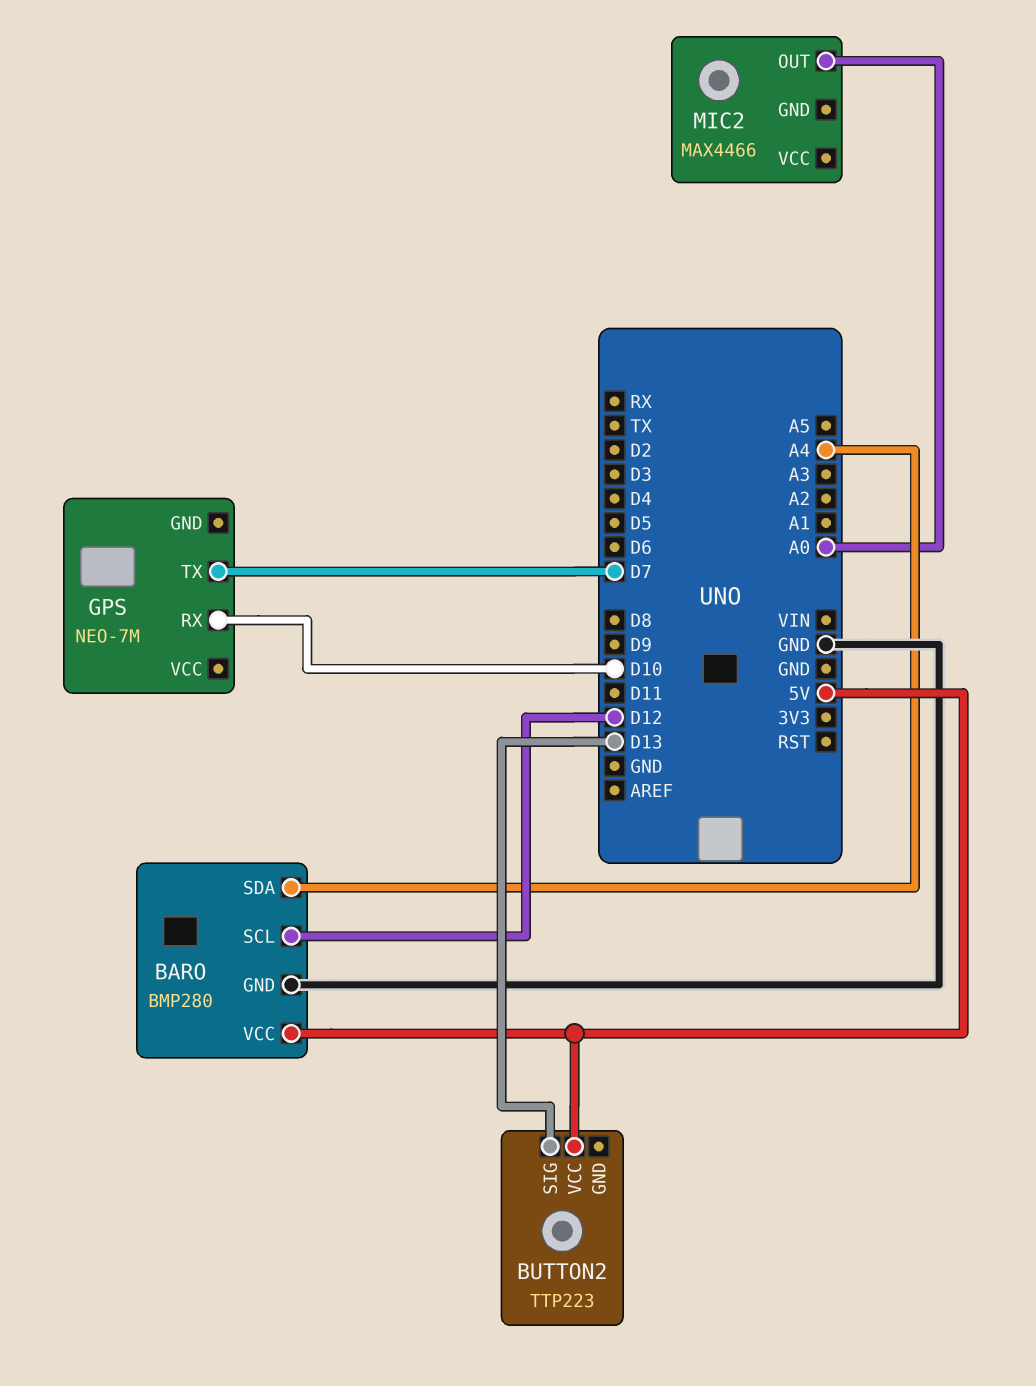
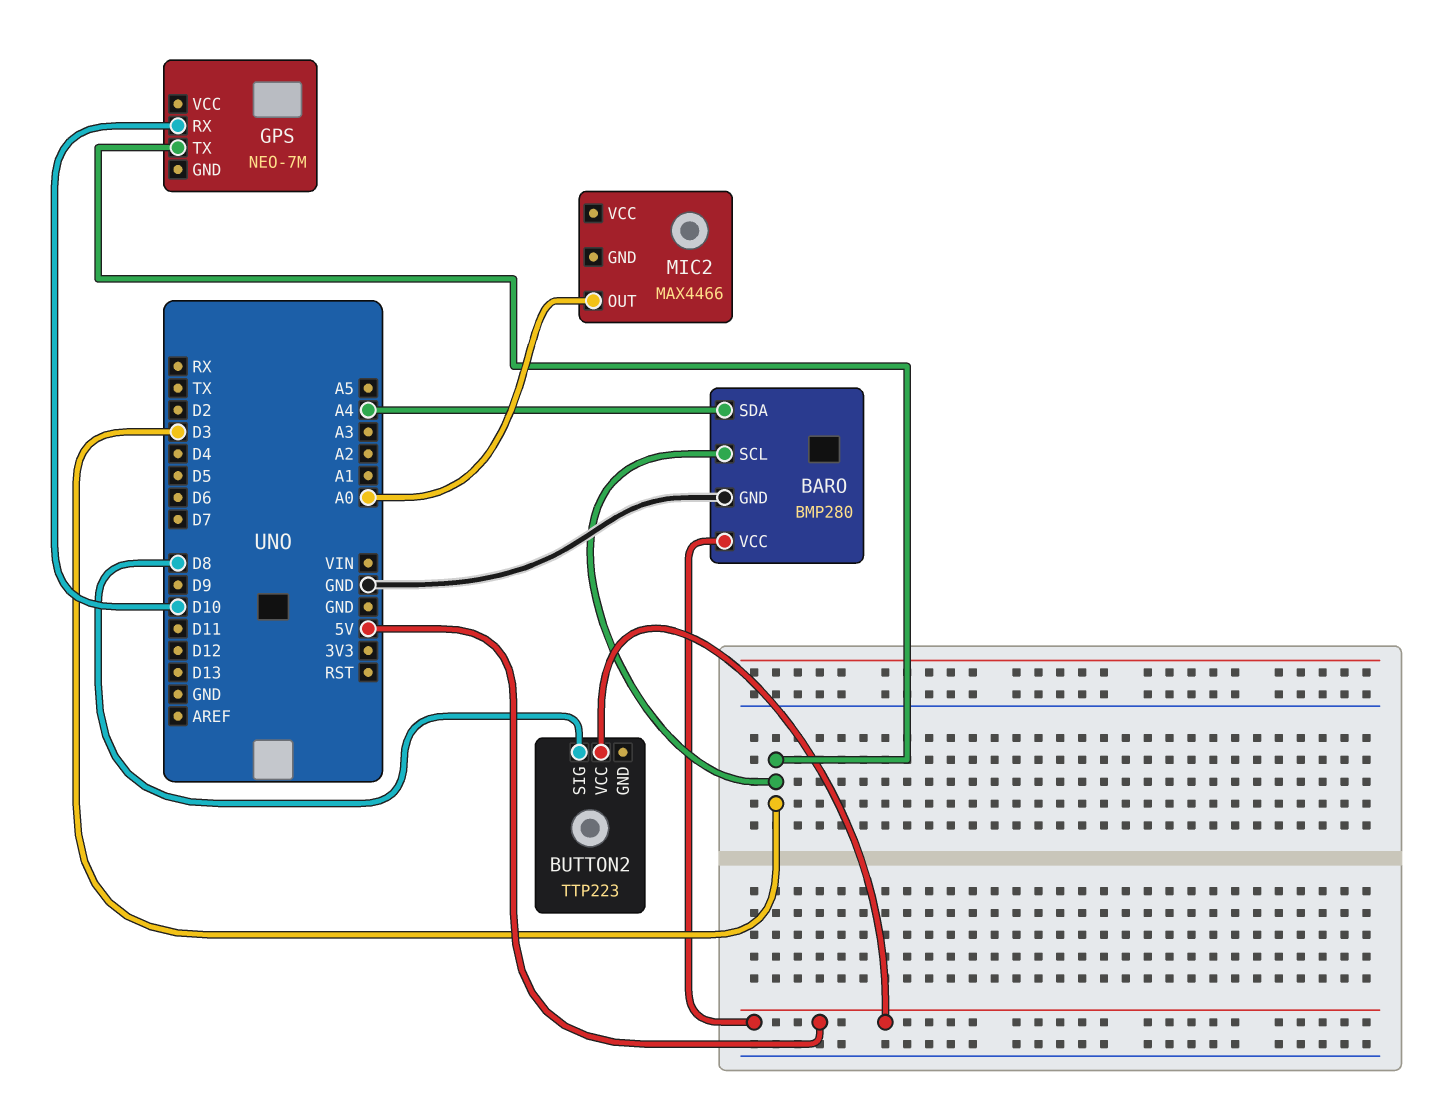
BARO pin SCL: D12 -> D3
BUTTON2 pin SIG: D13 -> D8
GPS pin TX: D7 -> D3

